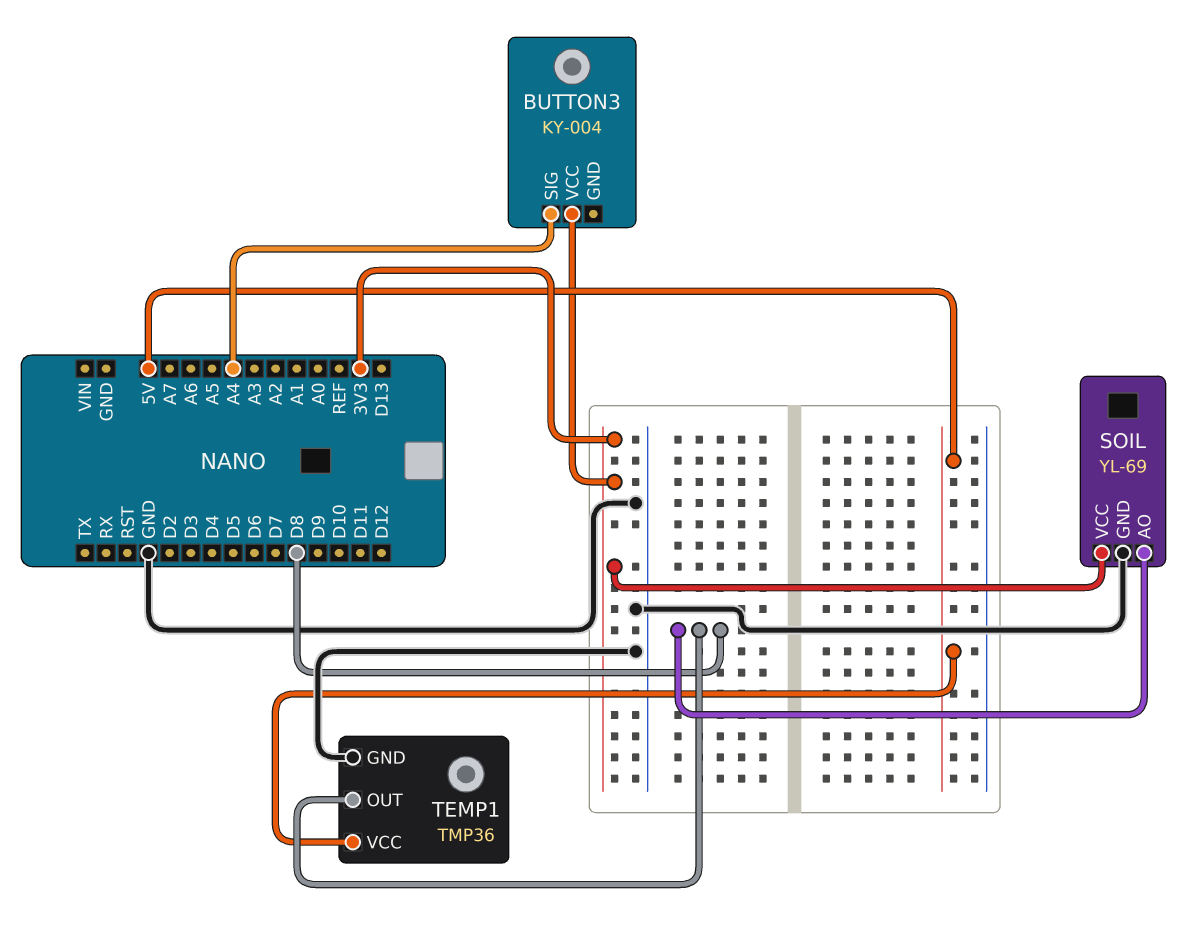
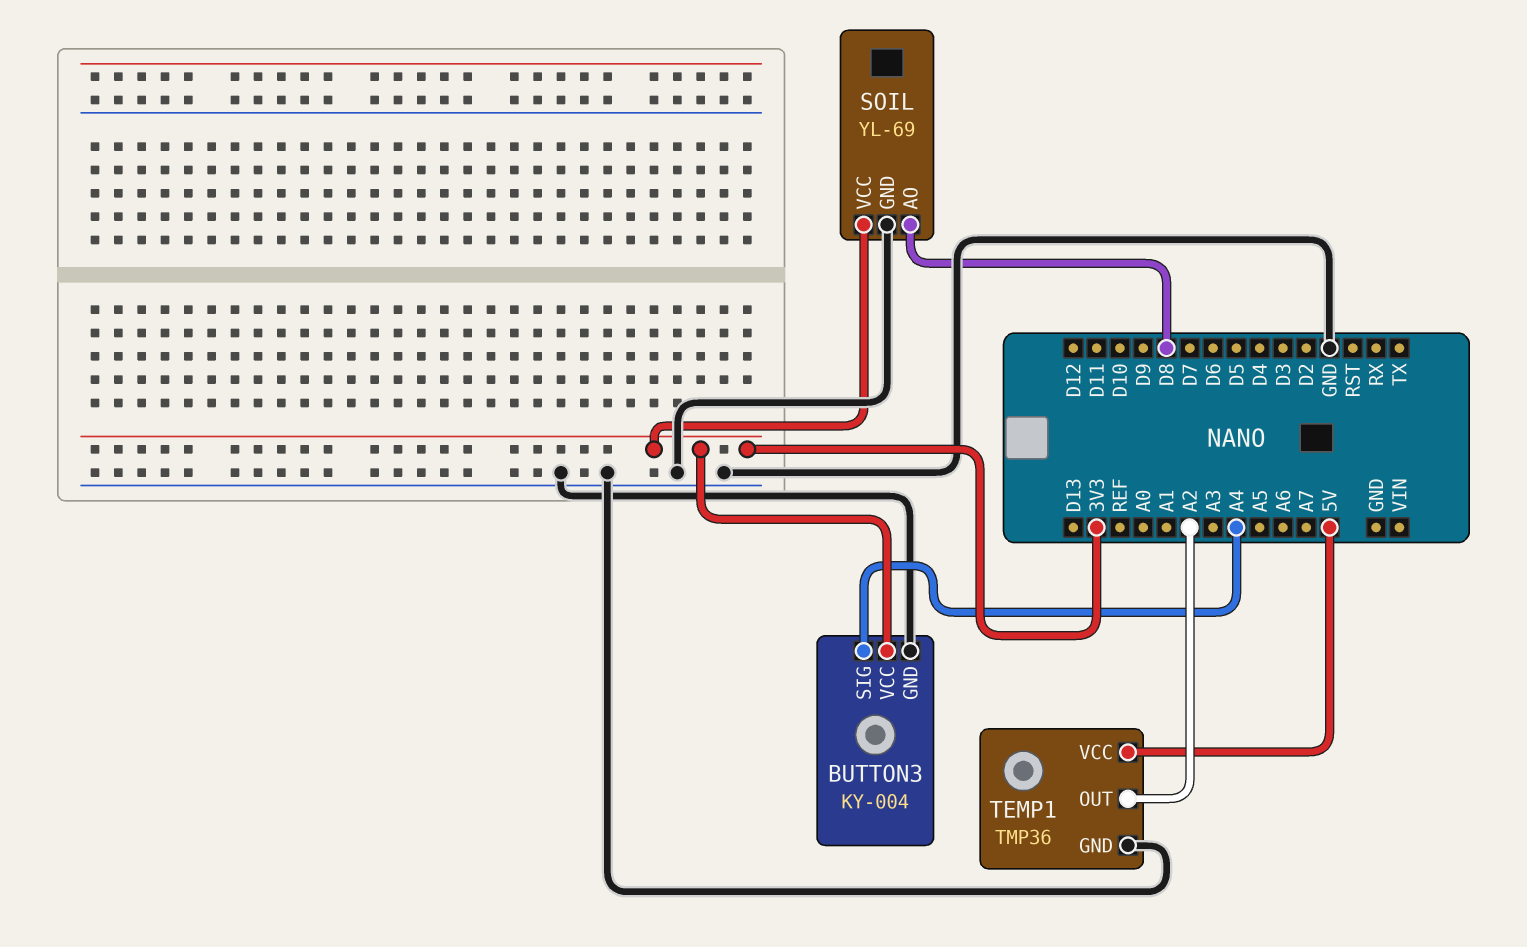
BUTTON3 pin GND: none -> GND
TEMP1 pin OUT: D8 -> A2

